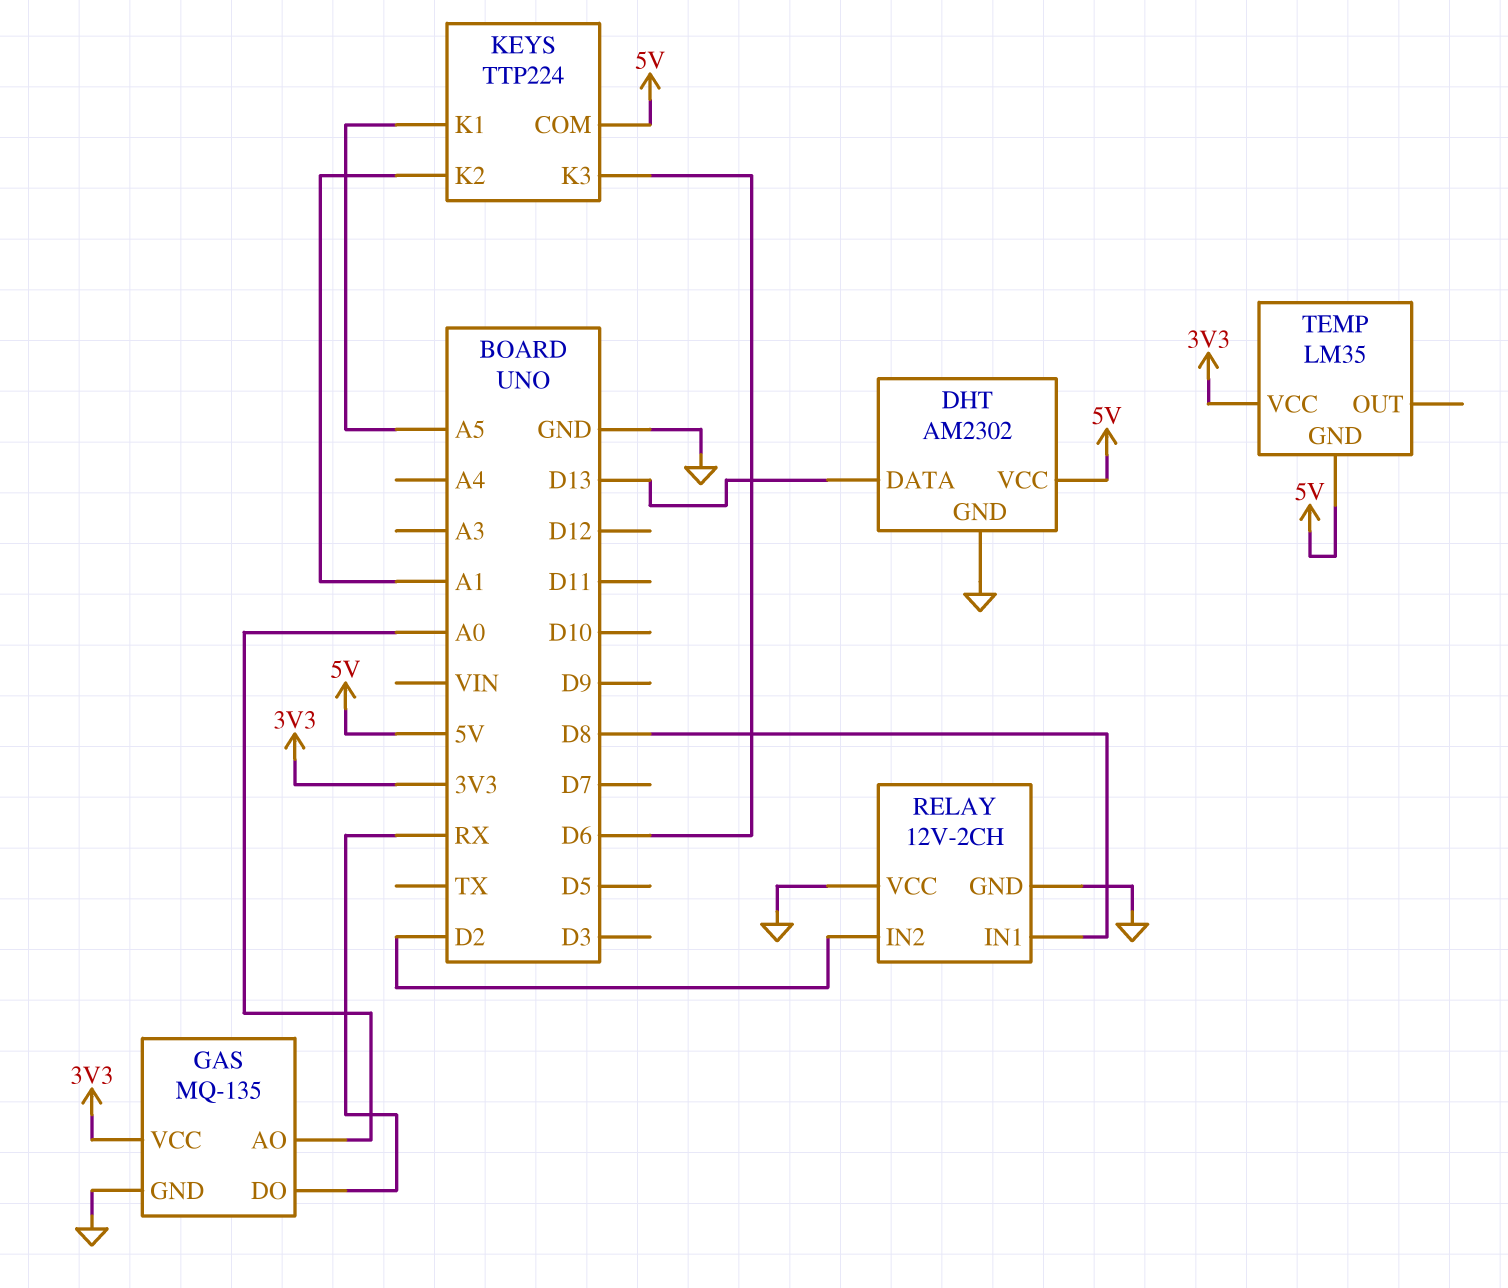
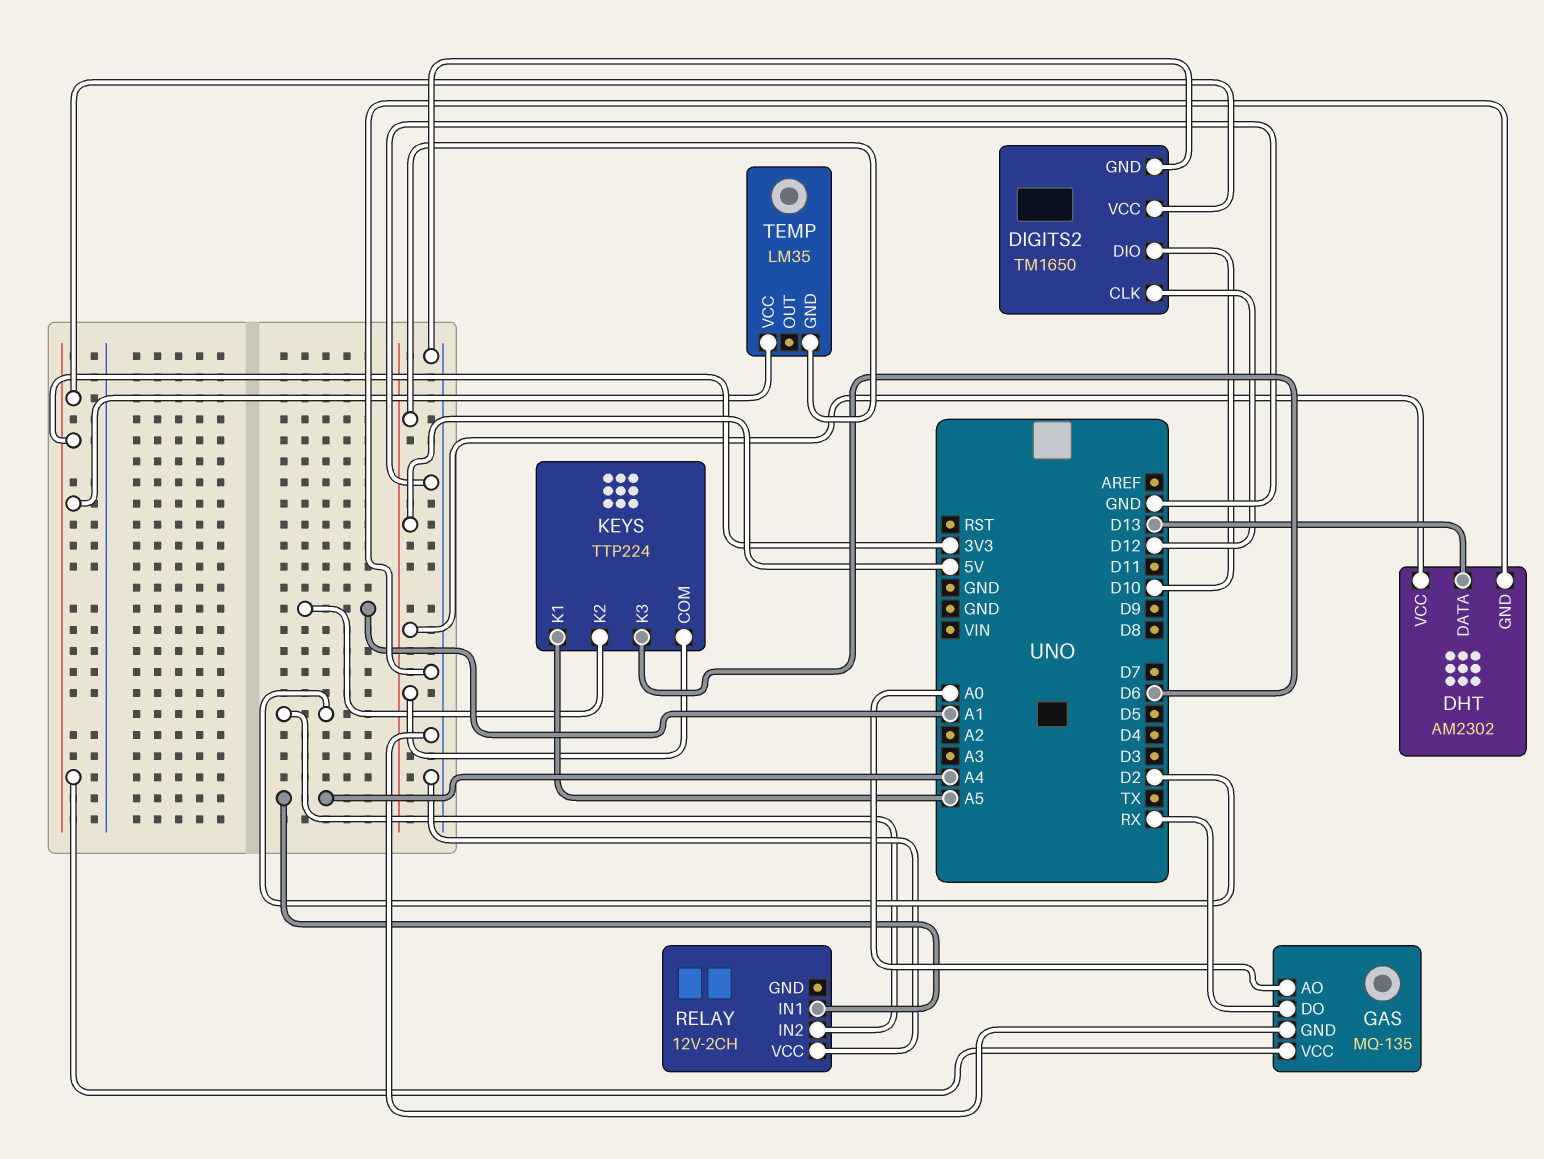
DIGITS2: none -> TM1650
DIGITS2 pin CLK: none -> D12
DIGITS2 pin DIO: none -> D10
DIGITS2 pin GND: none -> GND
DIGITS2 pin VCC: none -> 3V3
RELAY pin GND: GND -> none
RELAY pin IN1: D8 -> A4

